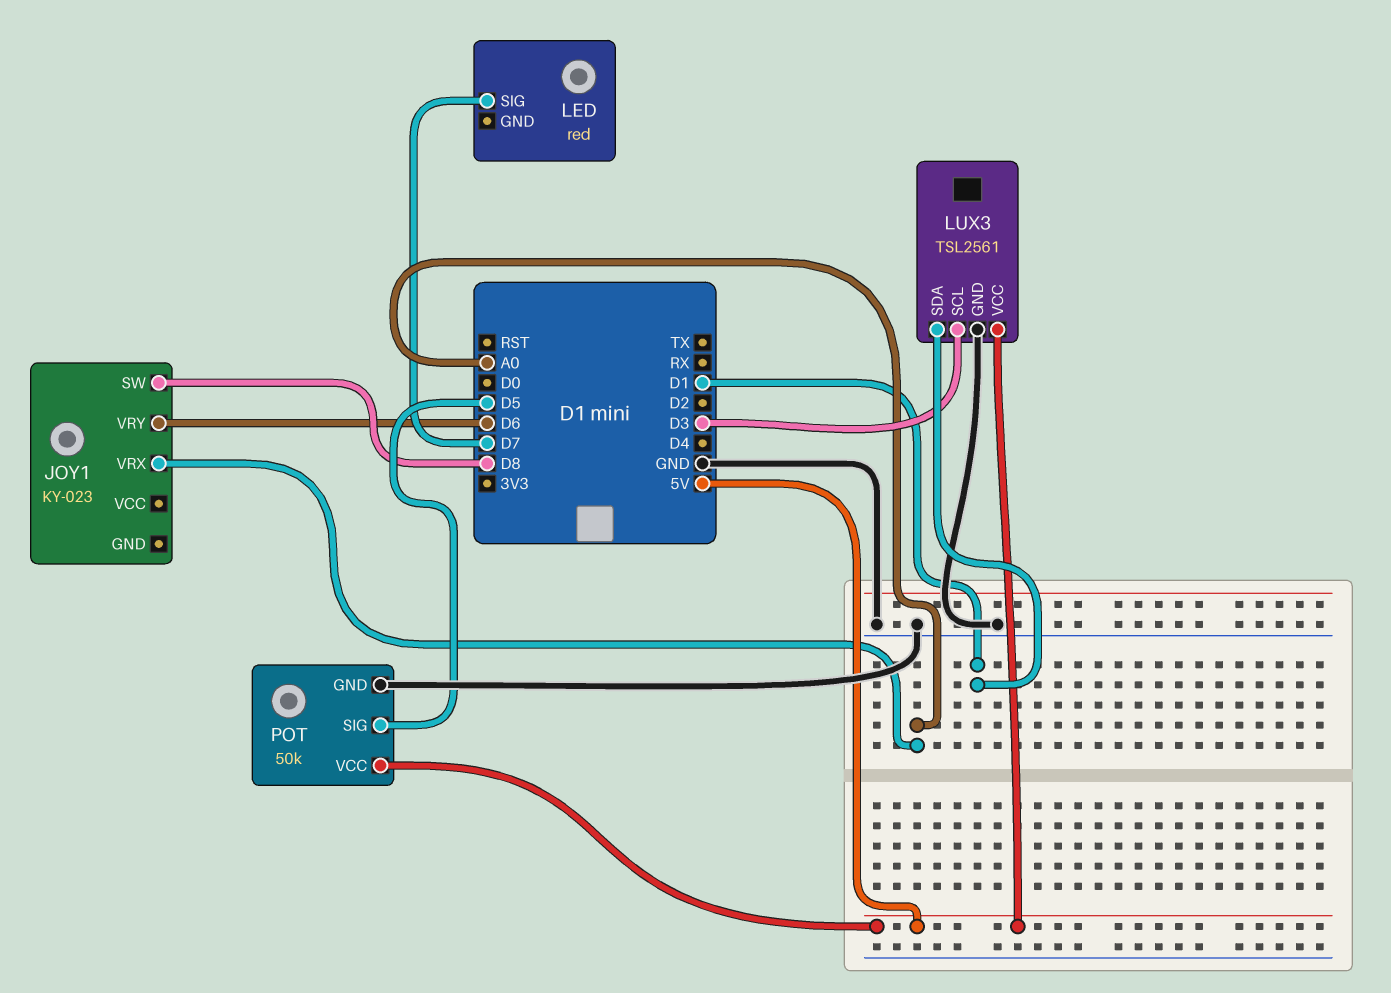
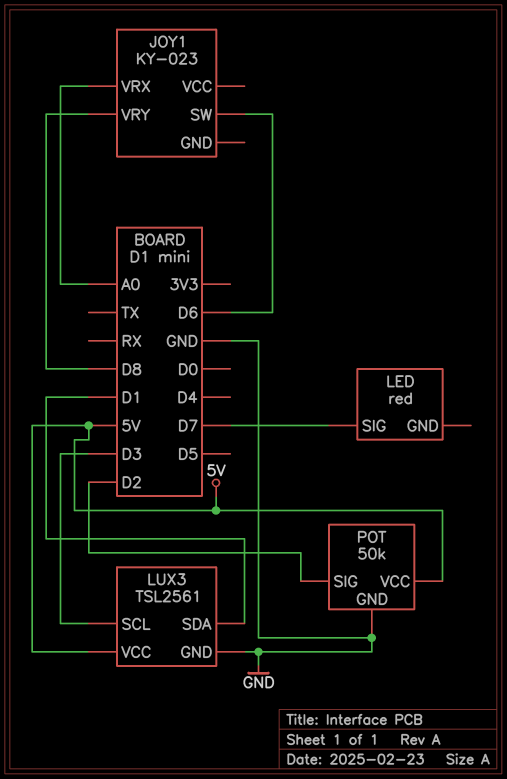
JOY1 pin SW: D8 -> D6
JOY1 pin VRY: D6 -> D8
POT pin SIG: D5 -> D2

